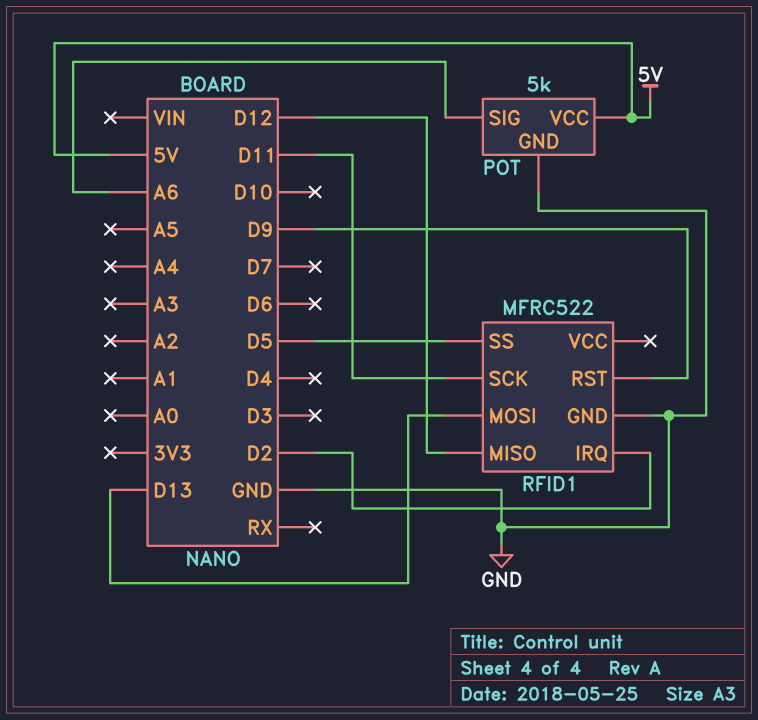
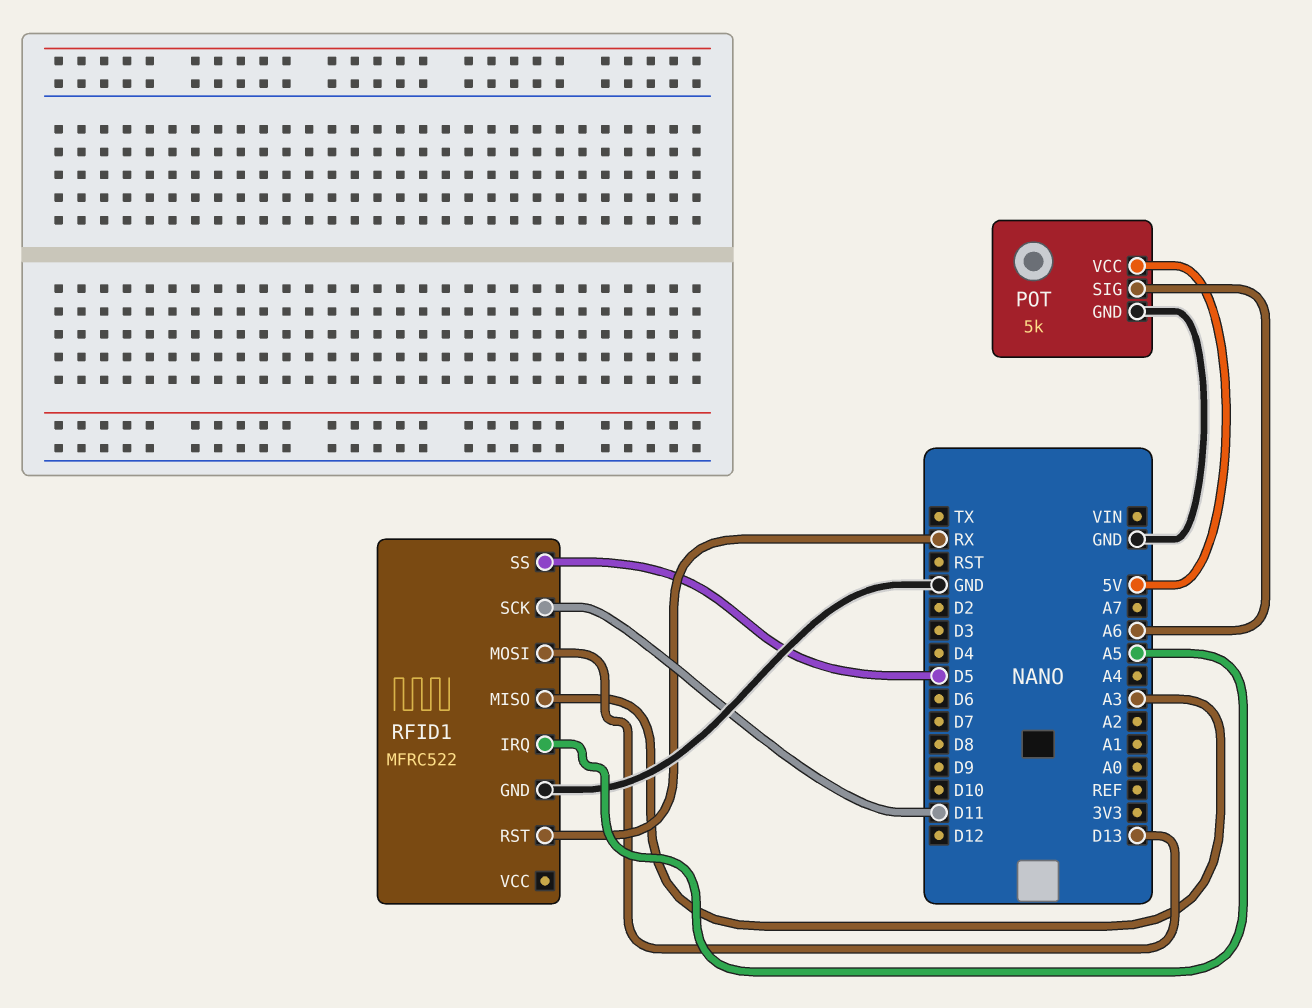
RFID1 pin IRQ: D2 -> A5
RFID1 pin MISO: D12 -> A3
RFID1 pin RST: D9 -> RX

